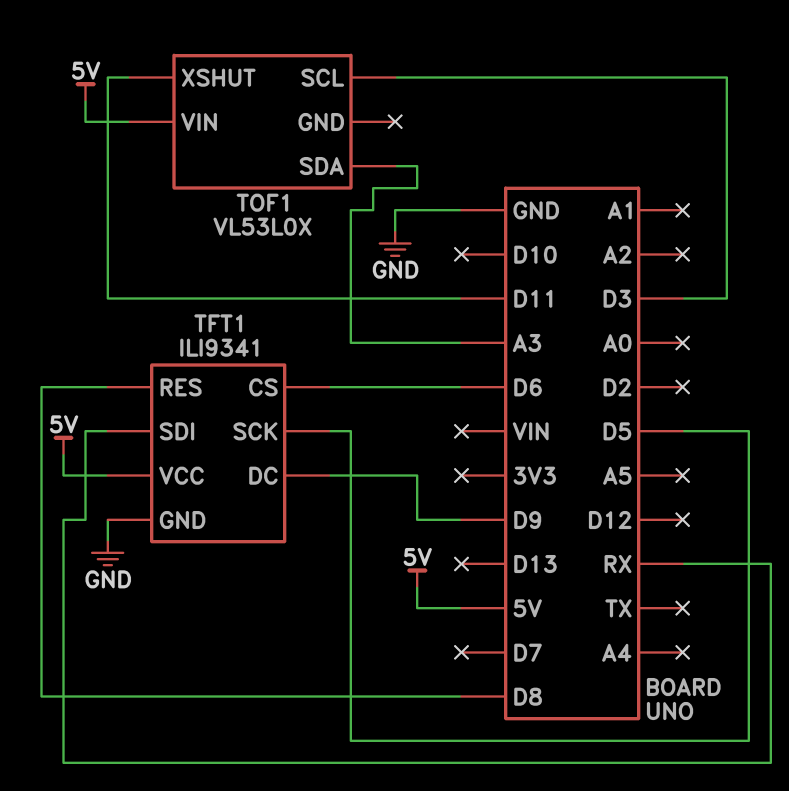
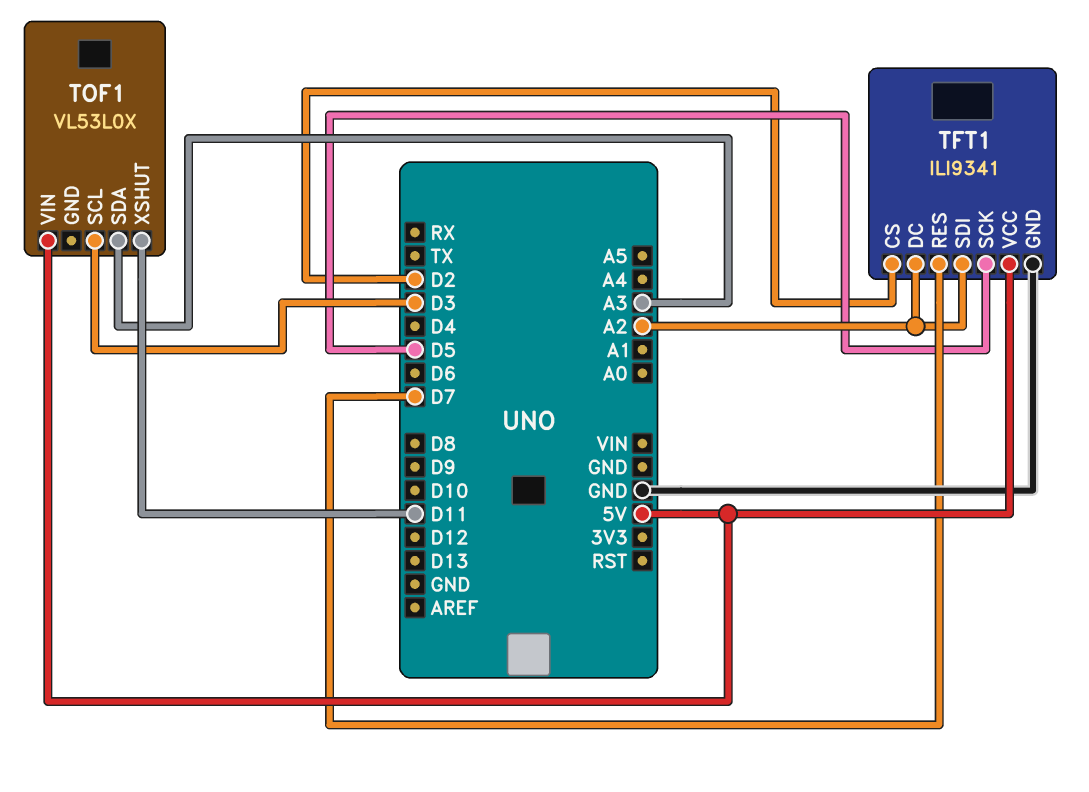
TFT1 pin CS: D6 -> D2
TFT1 pin DC: D9 -> A2
TFT1 pin RES: D8 -> D7
TFT1 pin SDI: RX -> A2

